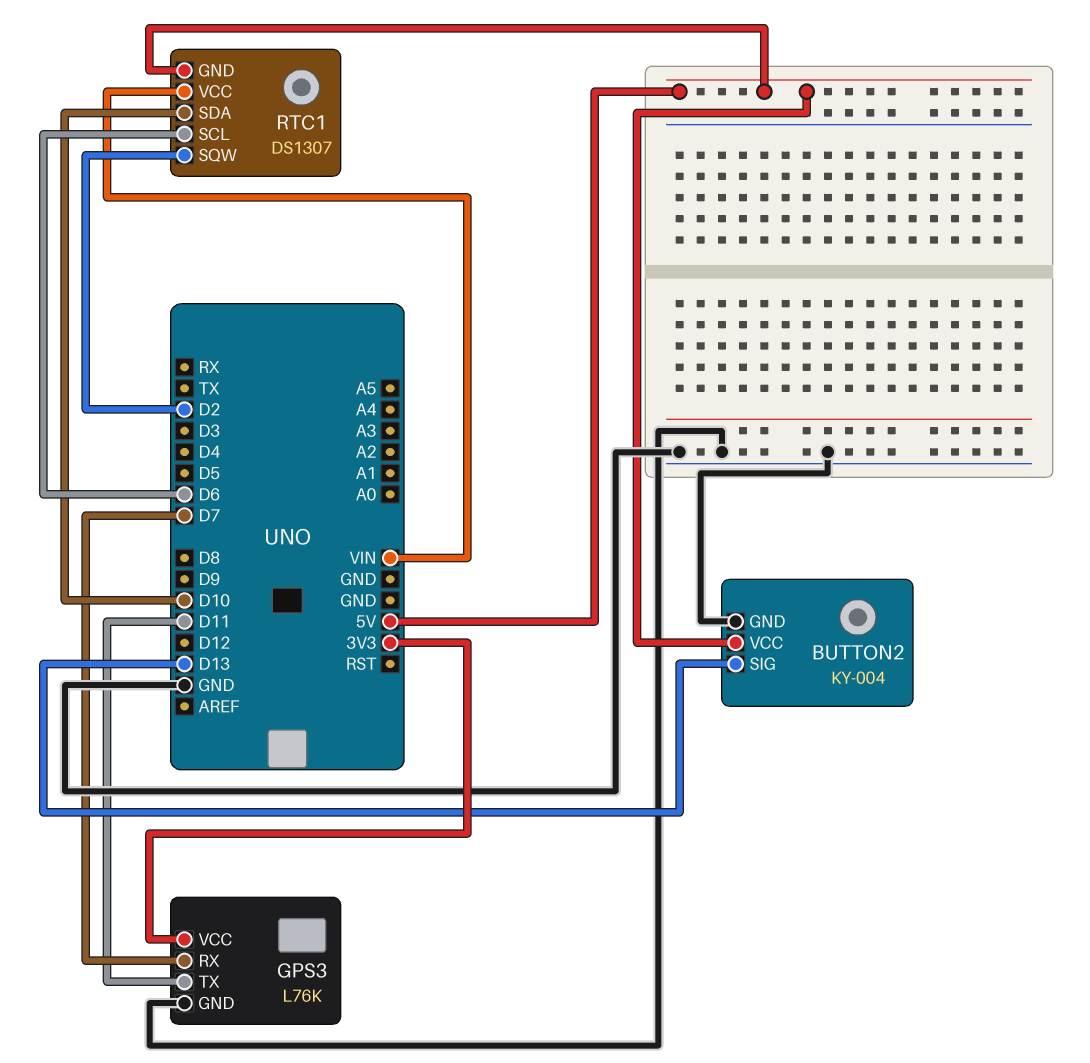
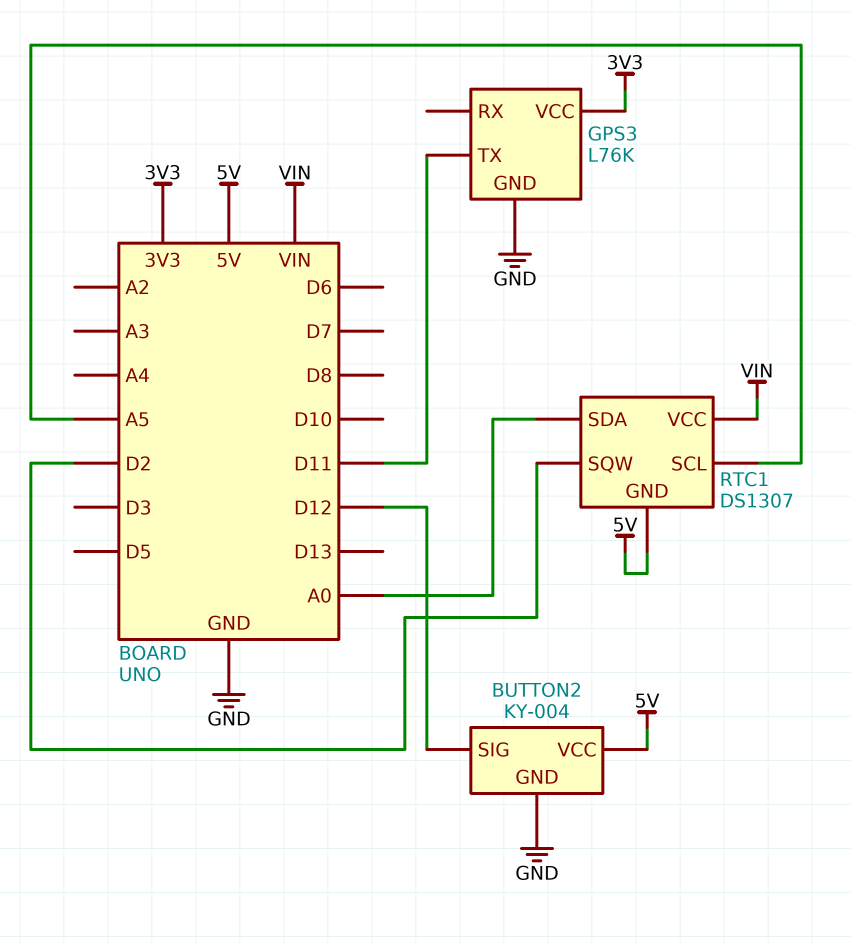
BUTTON2 pin SIG: D13 -> D12
GPS3 pin RX: D7 -> none
RTC1 pin SCL: D6 -> A5
RTC1 pin SDA: D10 -> A0

